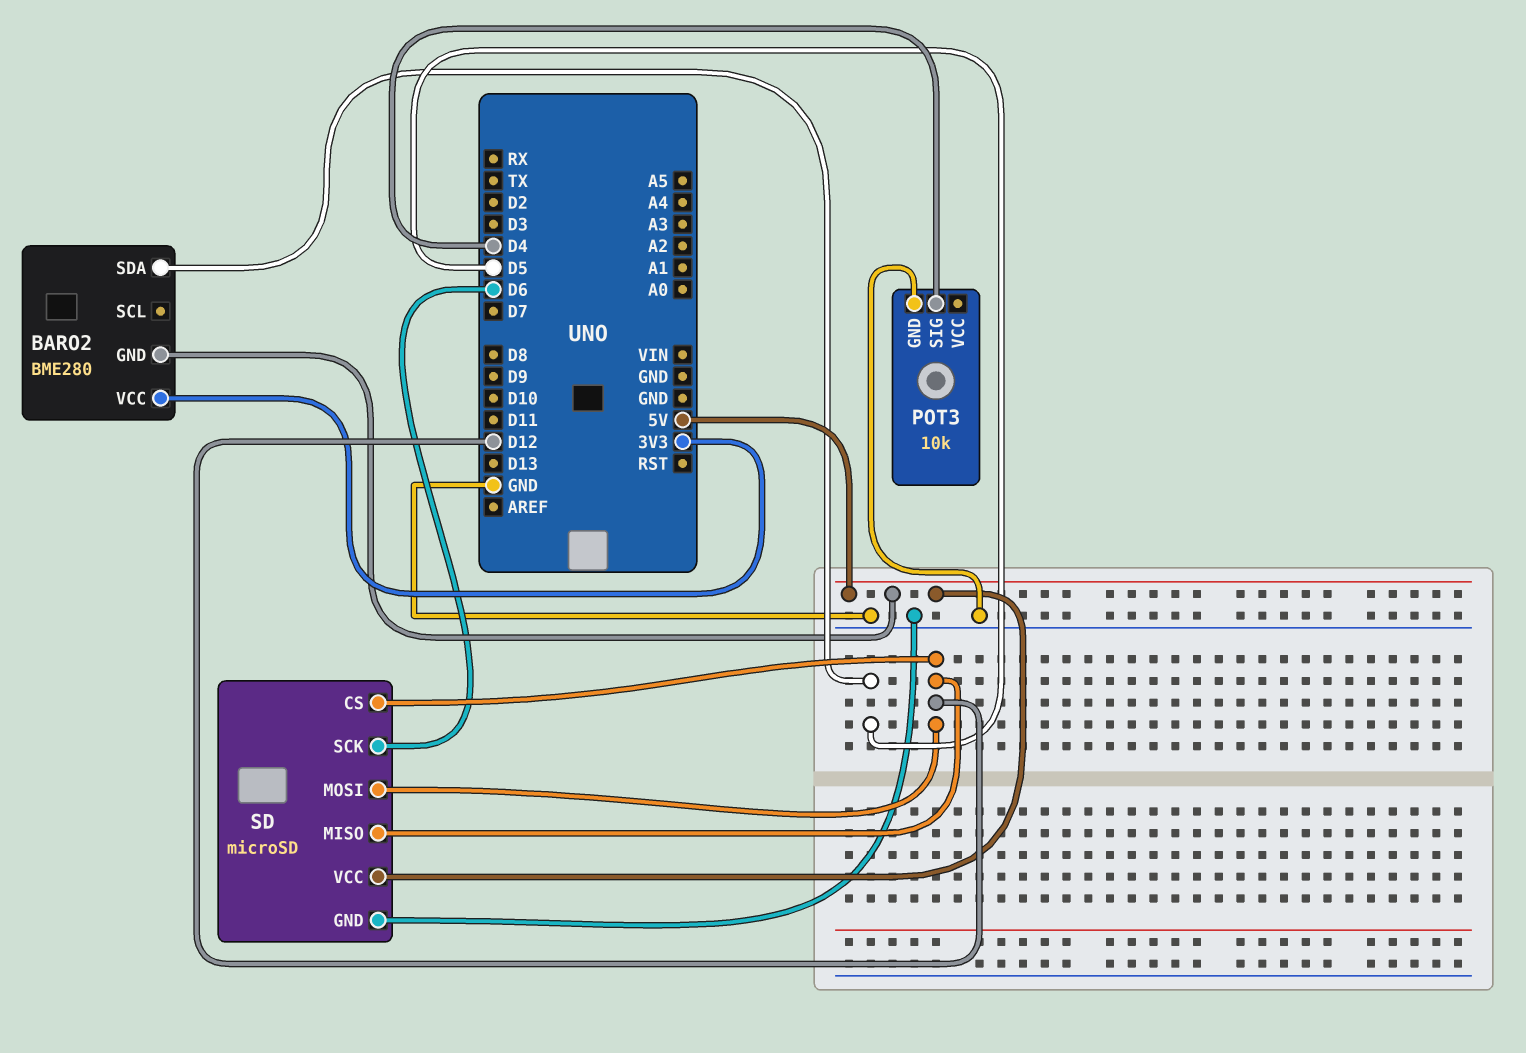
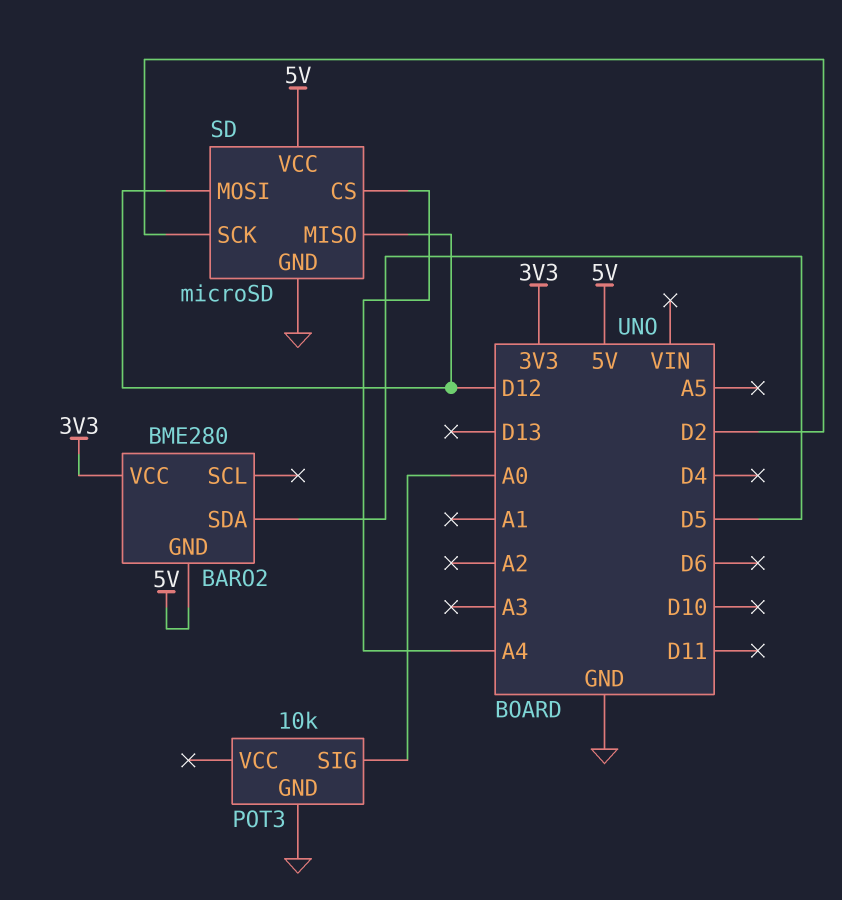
POT3 pin SIG: D4 -> A0
SD pin CS: D12 -> A4
SD pin SCK: D6 -> D2

